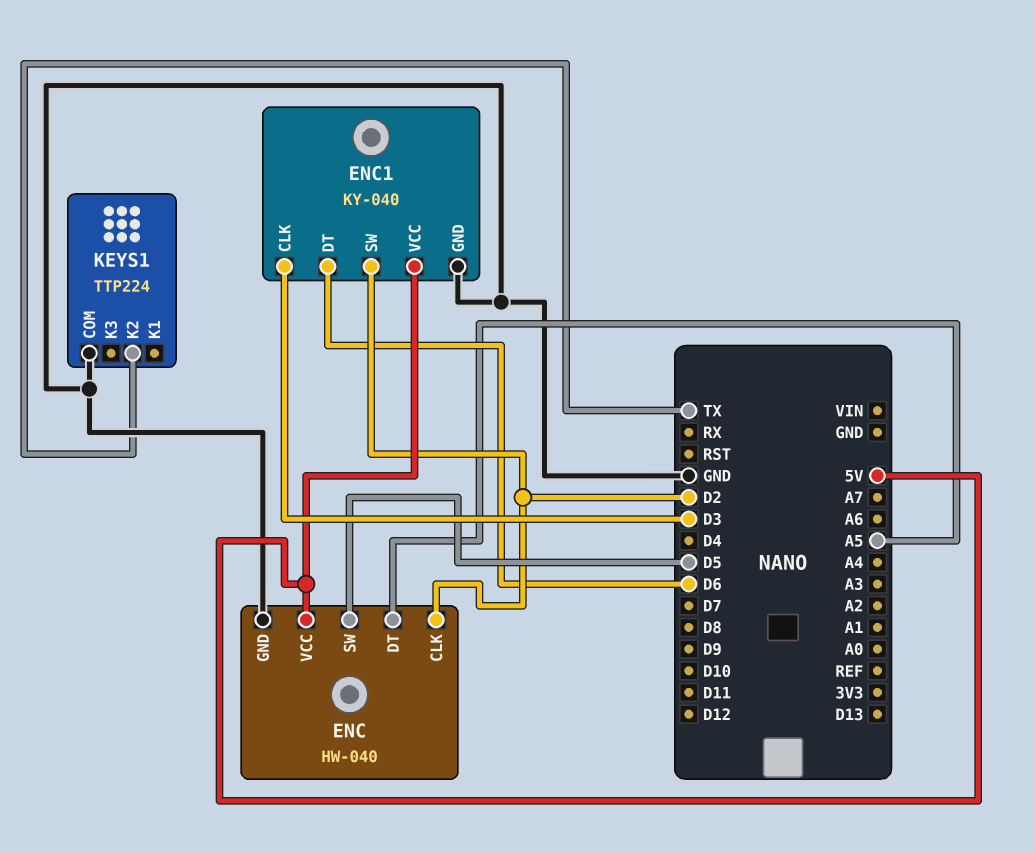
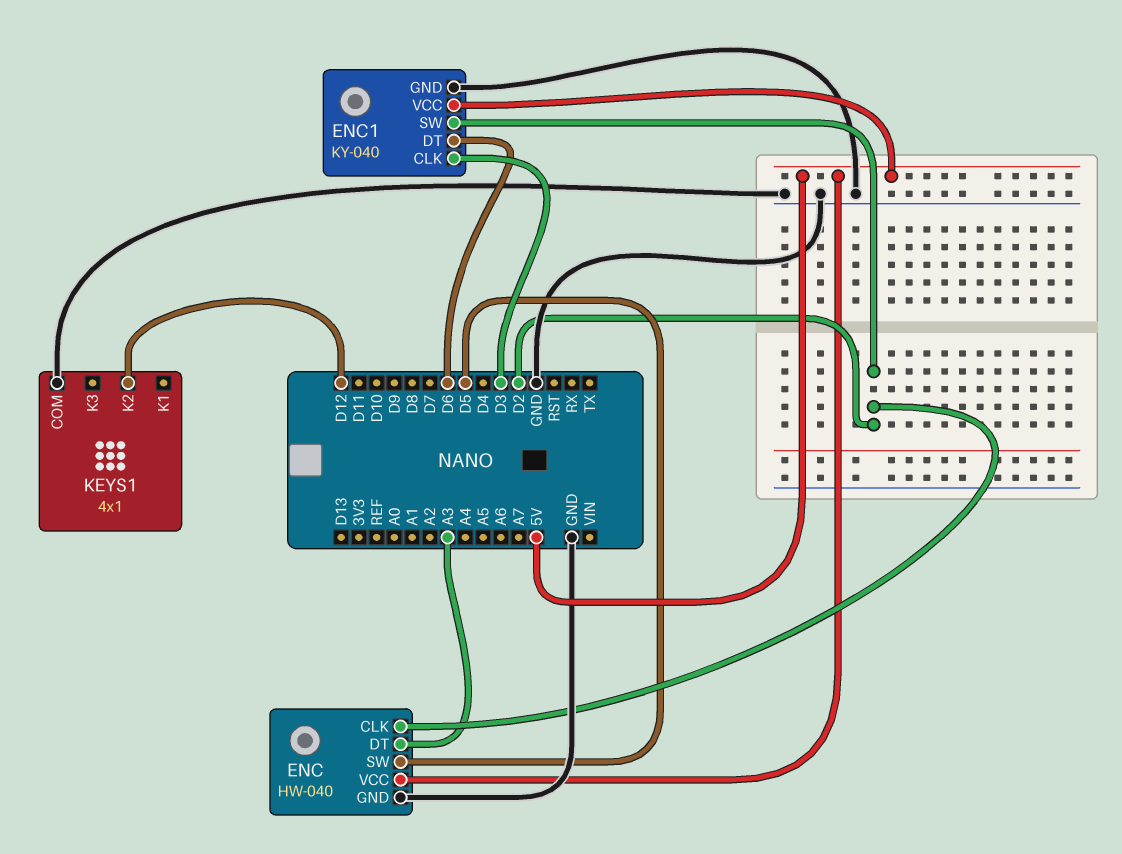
ENC pin DT: A5 -> A3
KEYS1: TTP224 -> 4x1
KEYS1 pin K2: TX -> D12

